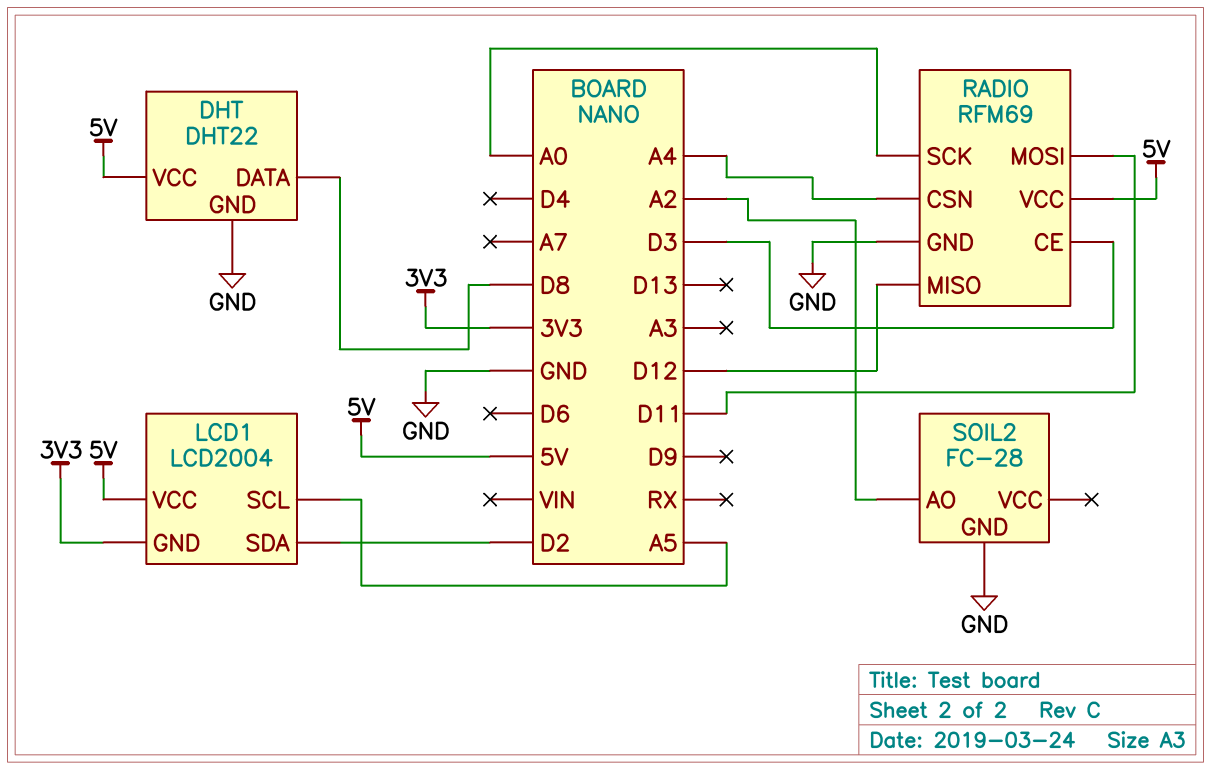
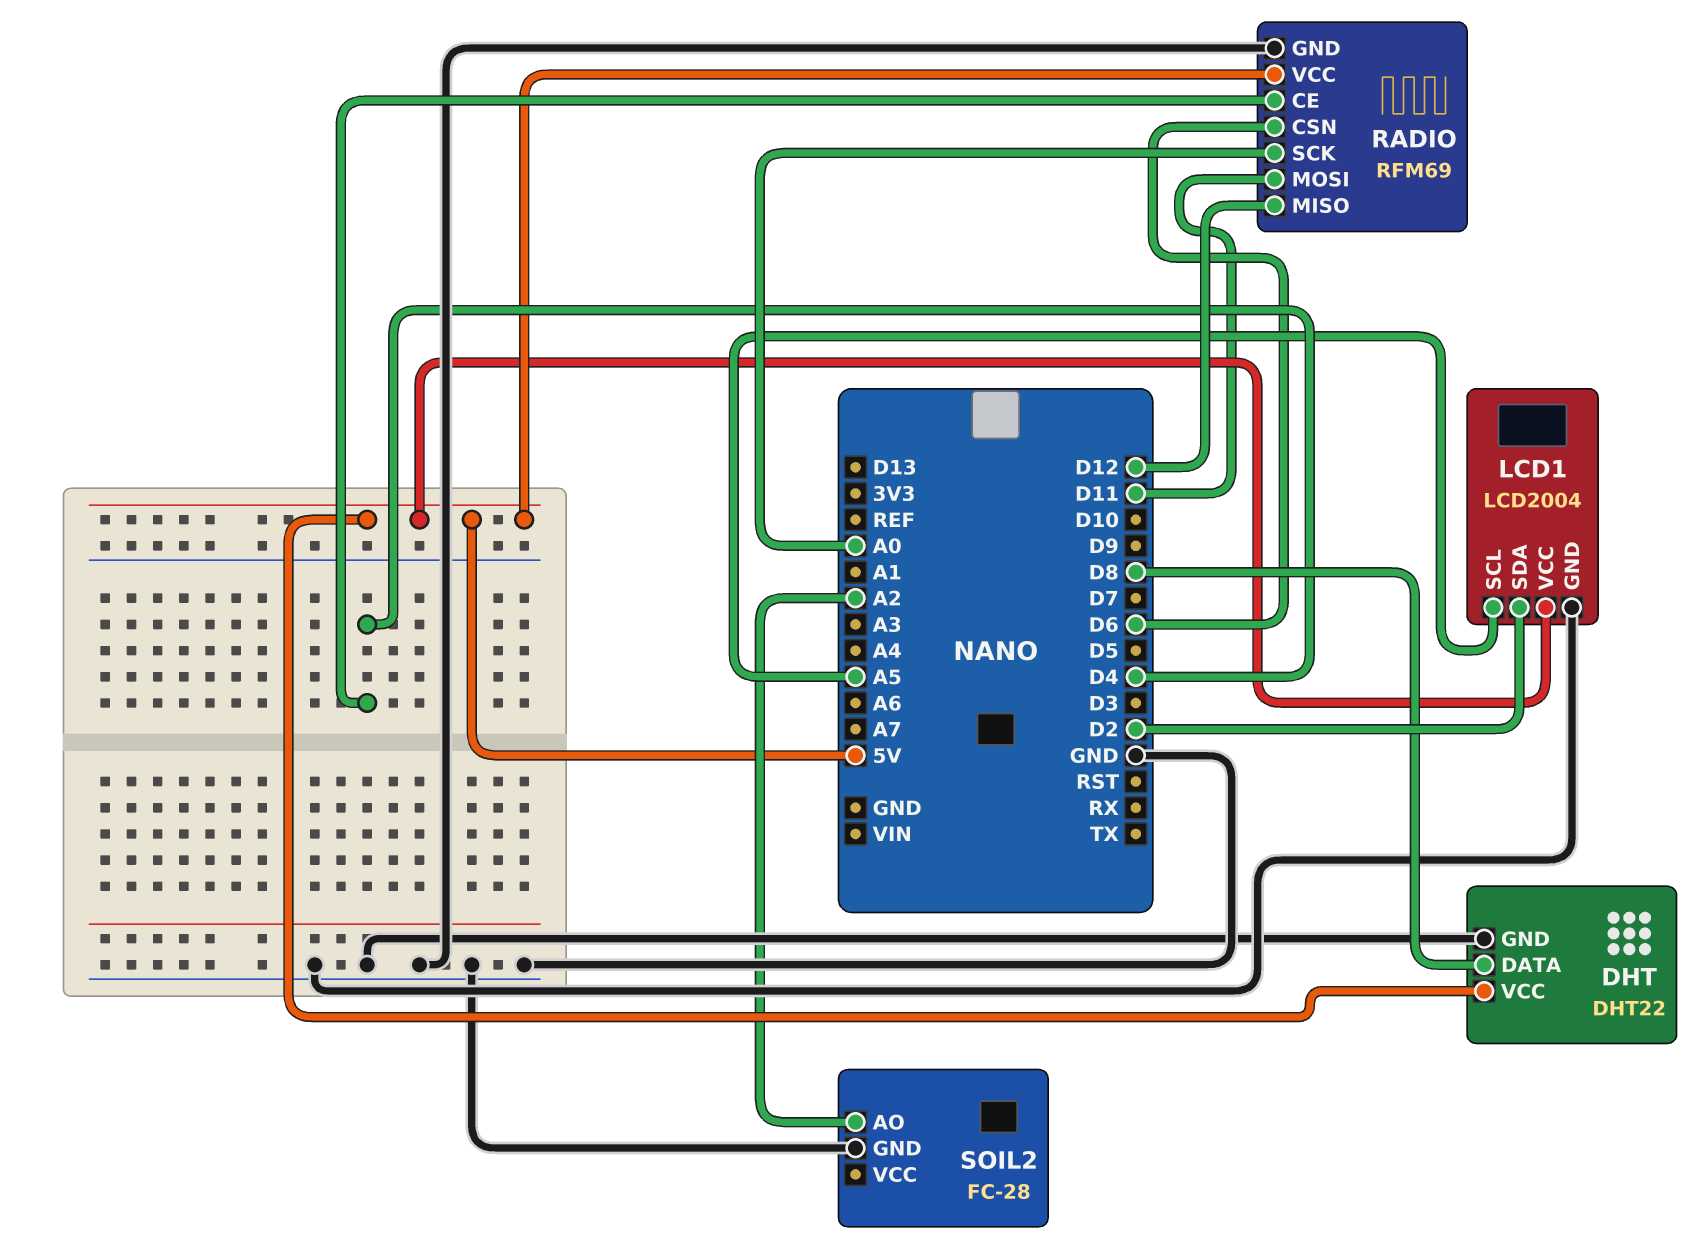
LCD1 pin GND: 3V3 -> GND
RADIO pin CE: D3 -> D4
RADIO pin CSN: A4 -> D6

